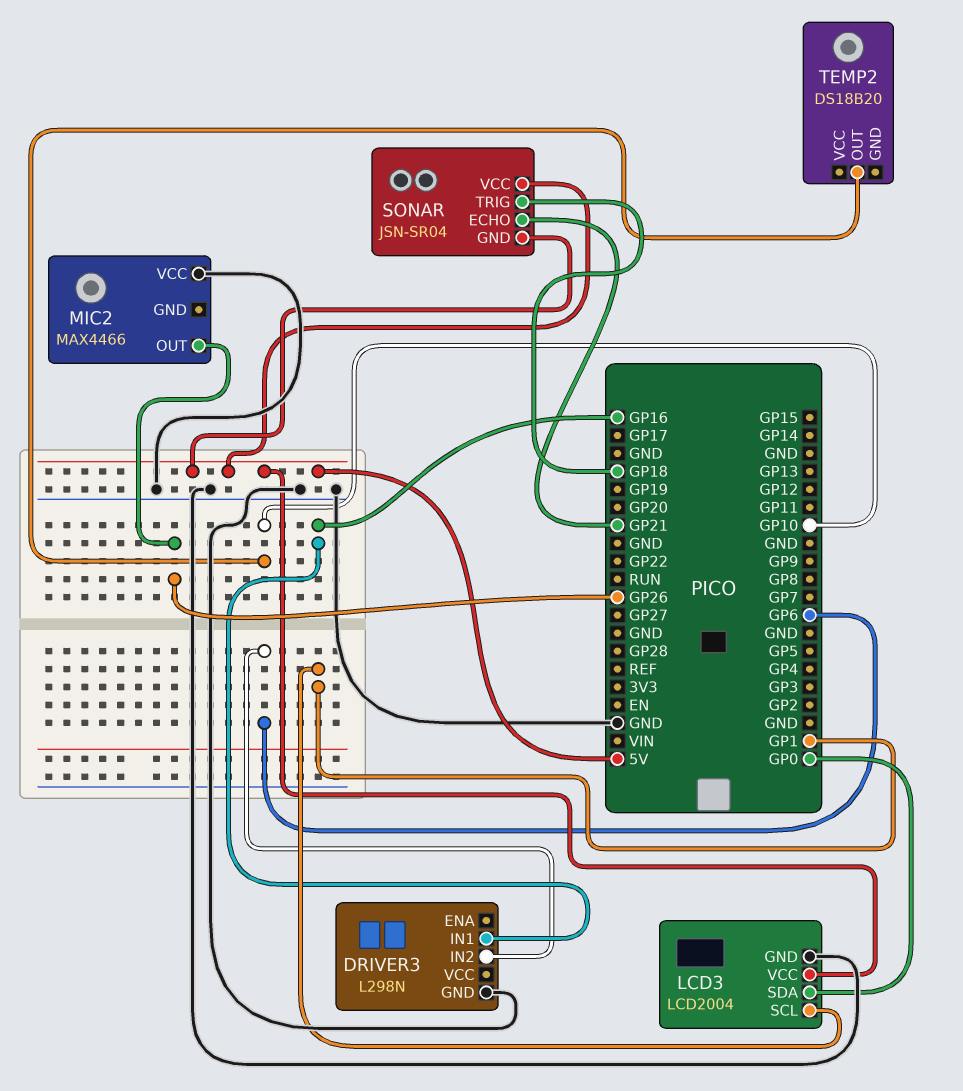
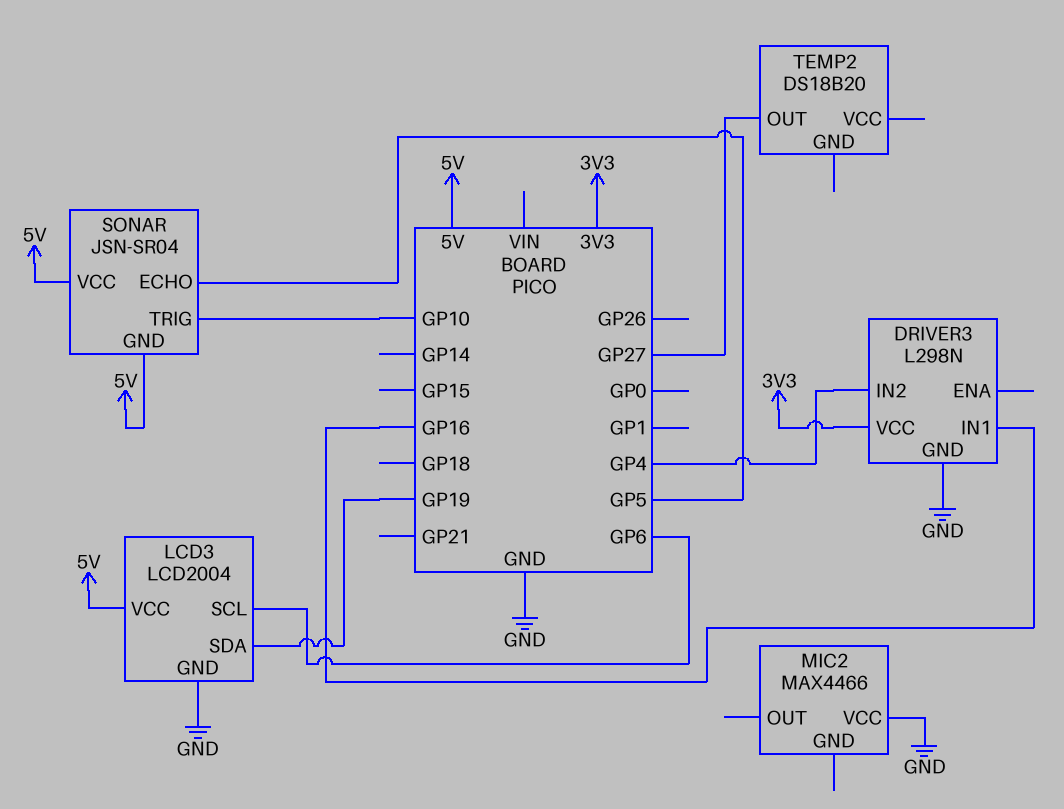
DRIVER3 pin IN2: GP6 -> GP4
DRIVER3 pin VCC: none -> 3V3
LCD3 pin SCL: GP1 -> GP6
LCD3 pin SDA: GP0 -> GP19
MIC2 pin OUT: GP26 -> none
SONAR pin ECHO: GP21 -> GP5
SONAR pin TRIG: GP18 -> GP10
TEMP2 pin OUT: GP10 -> GP27

